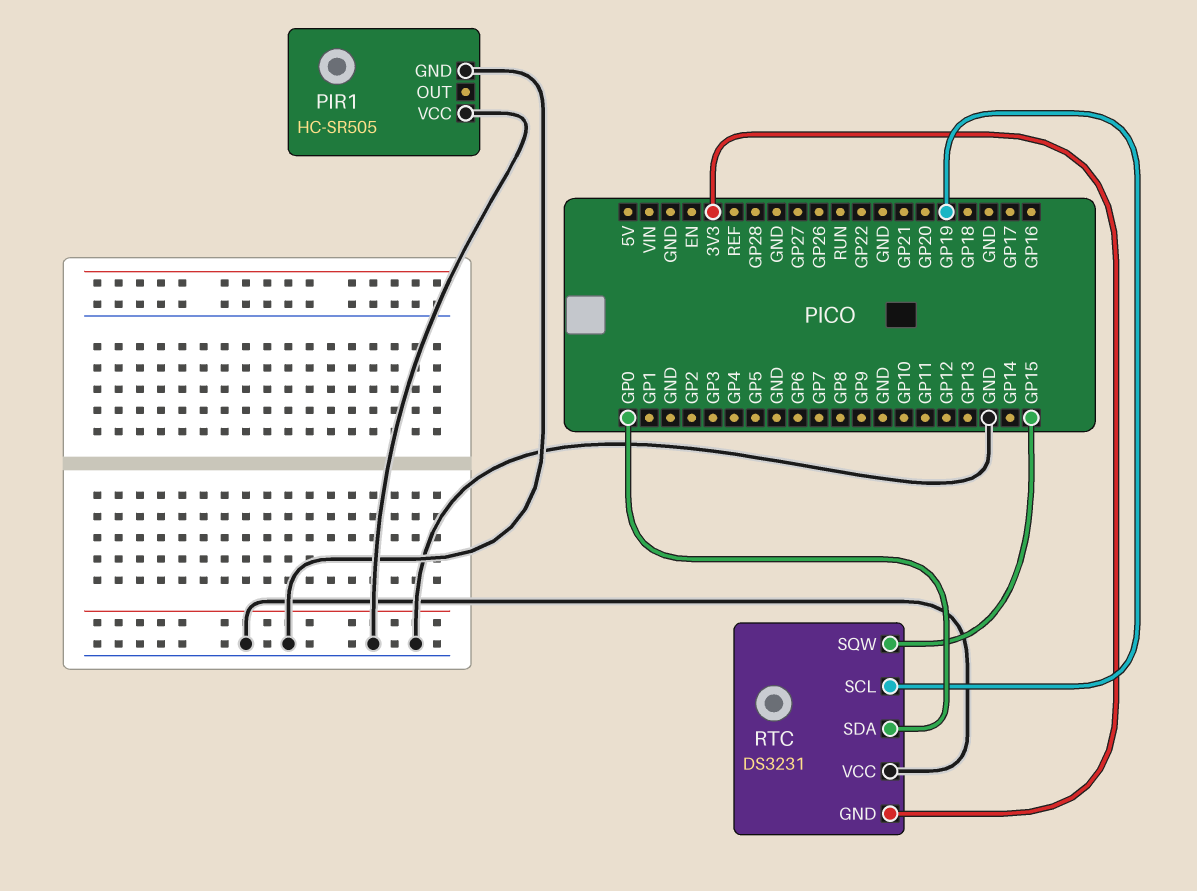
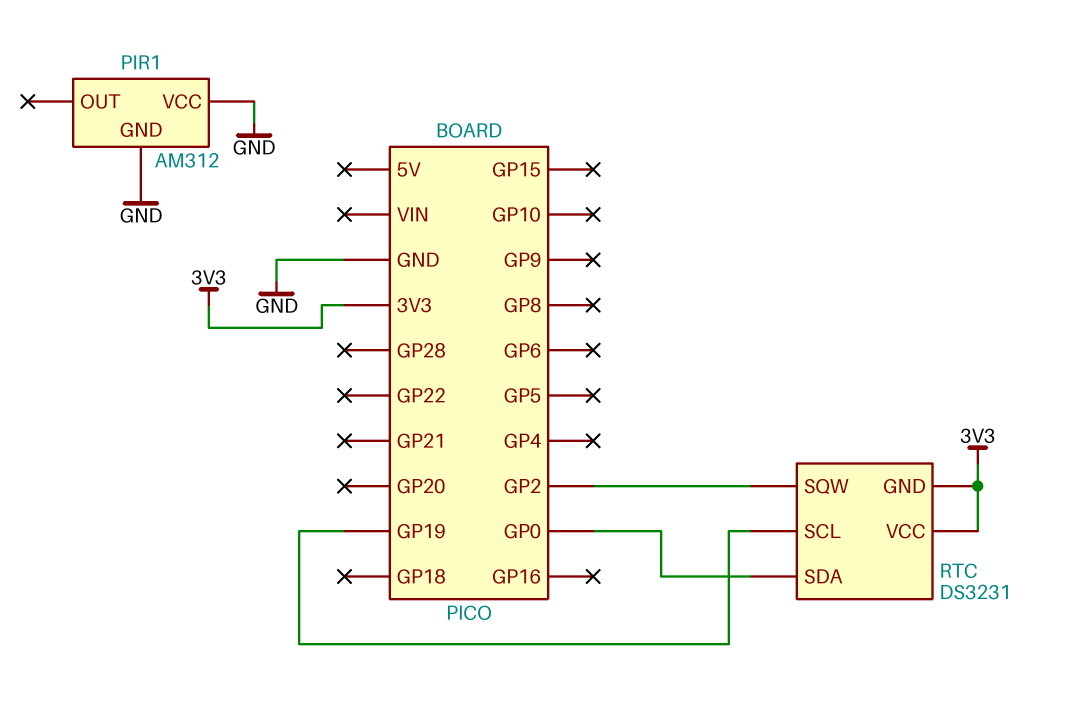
PIR1: HC-SR505 -> AM312
RTC pin SQW: GP15 -> GP2
RTC pin VCC: GND -> 3V3

